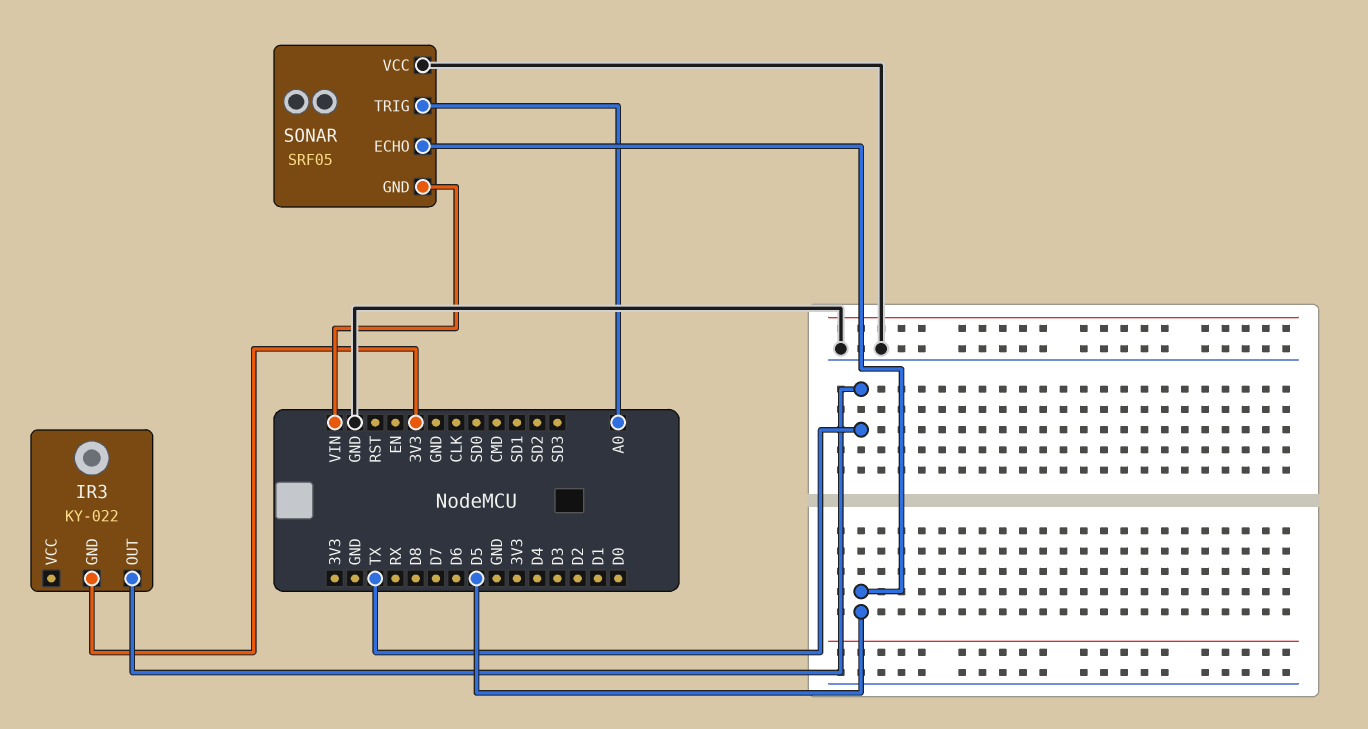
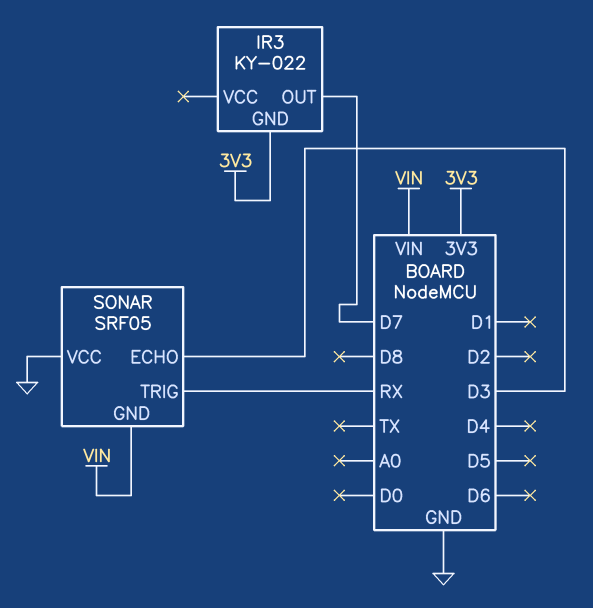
IR3 pin OUT: TX -> D7
SONAR pin ECHO: D5 -> D3
SONAR pin TRIG: A0 -> RX

